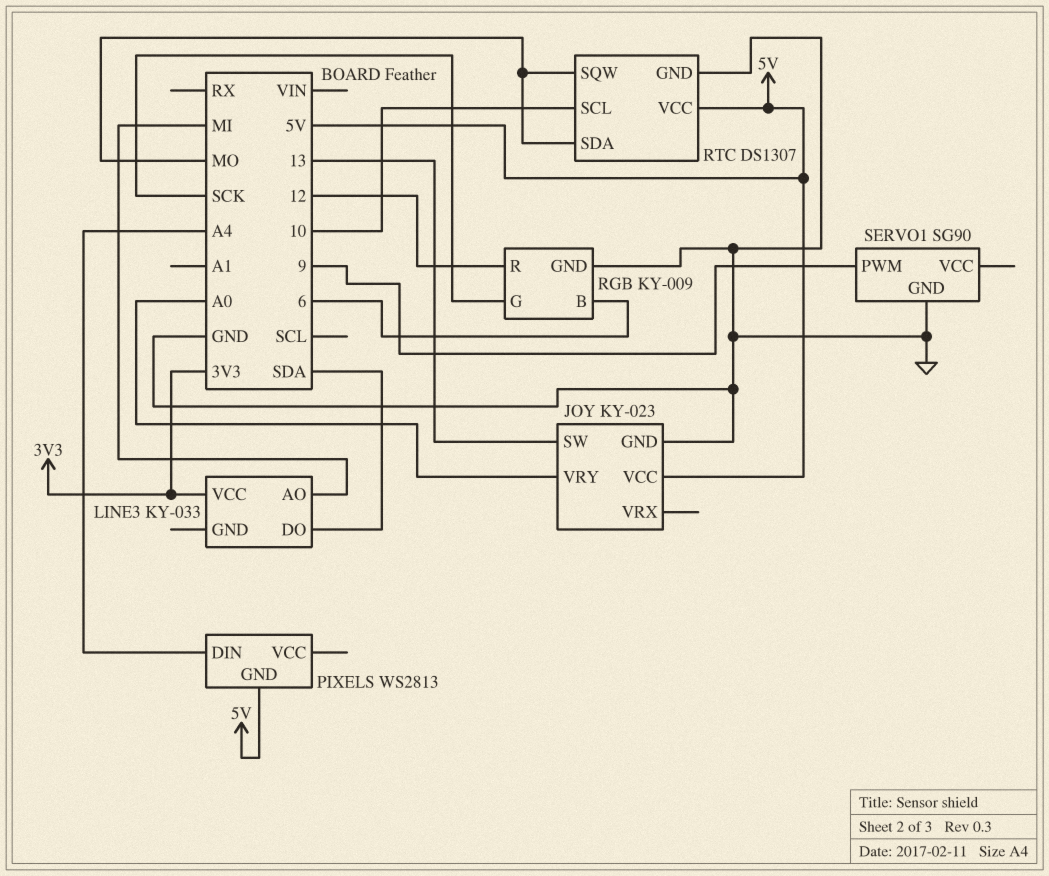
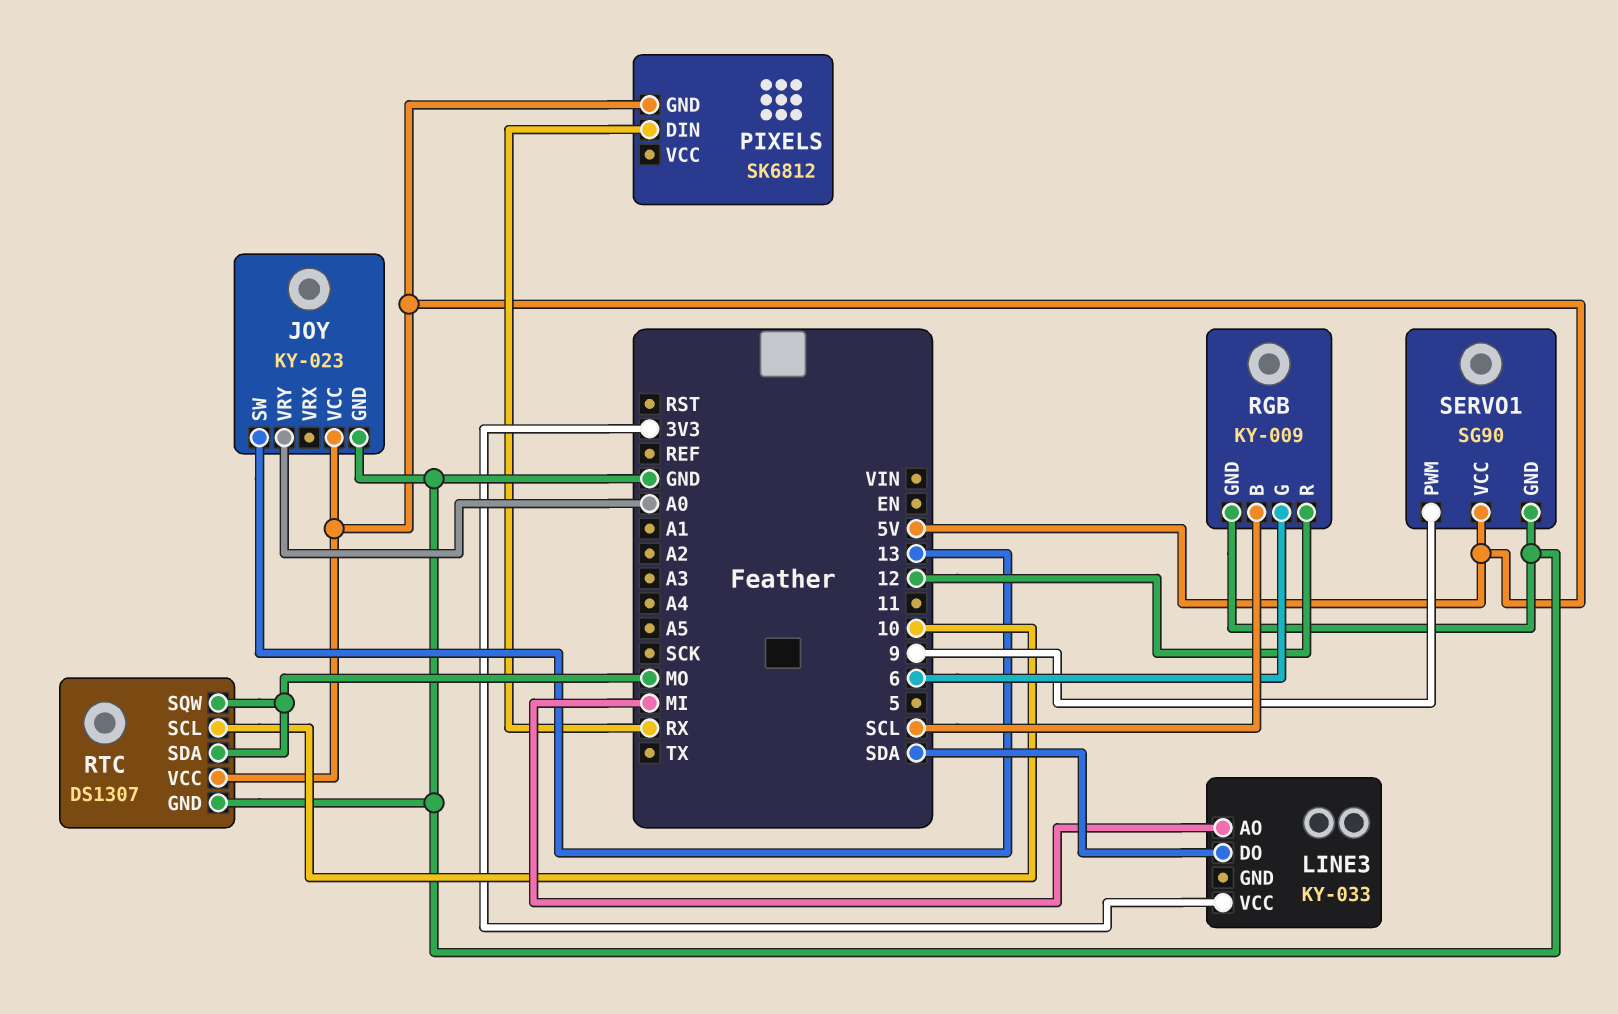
PIXELS: WS2813 -> SK6812
PIXELS pin DIN: A4 -> RX
RGB pin B: 6 -> SCL
RGB pin G: SCK -> 6
SERVO1 pin VCC: none -> 5V

